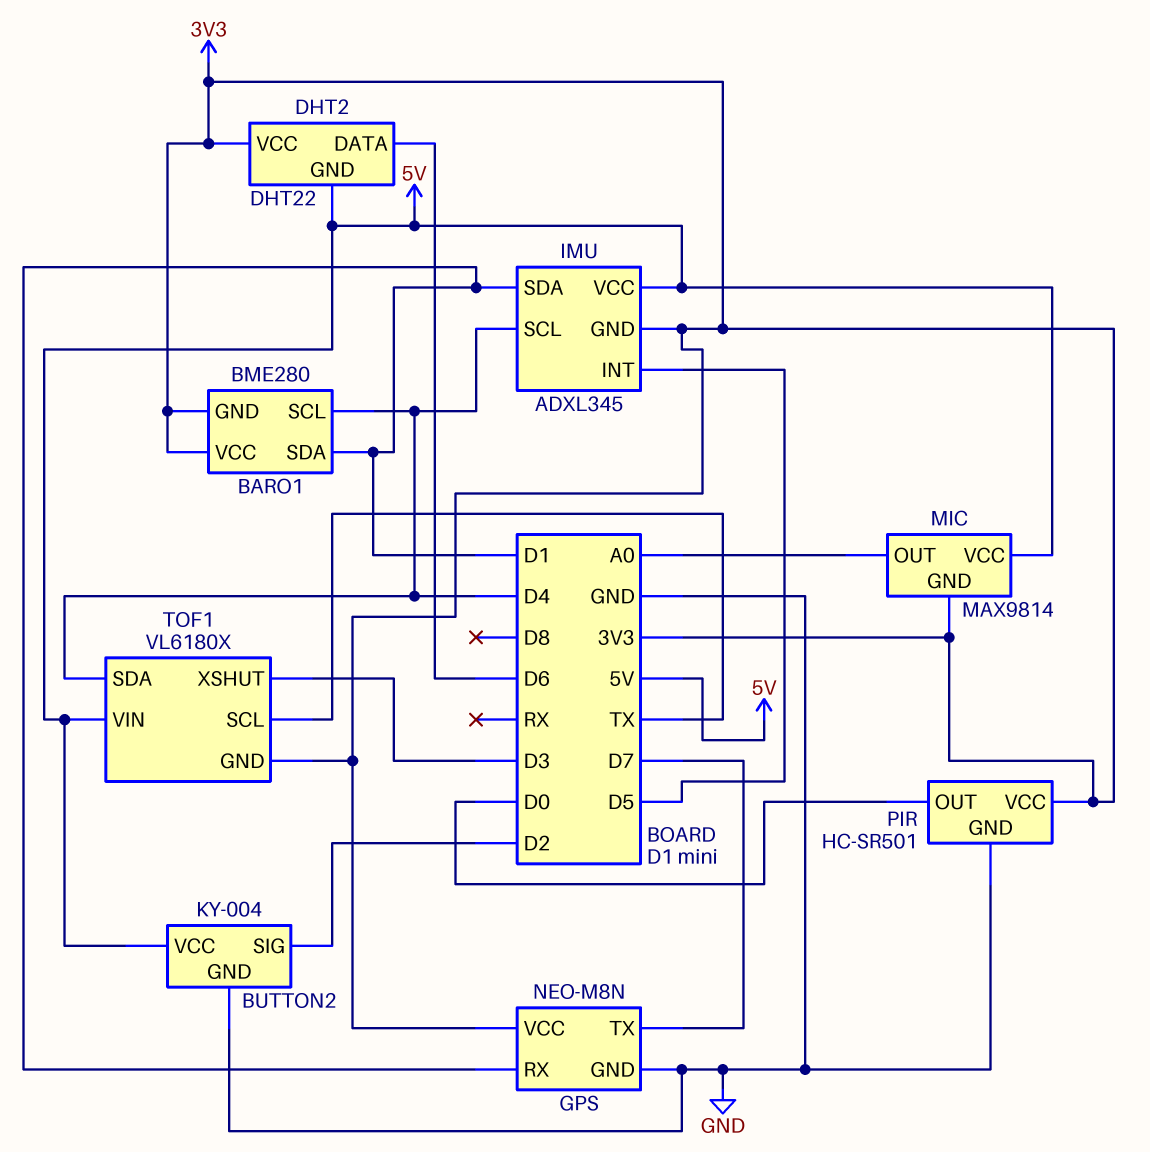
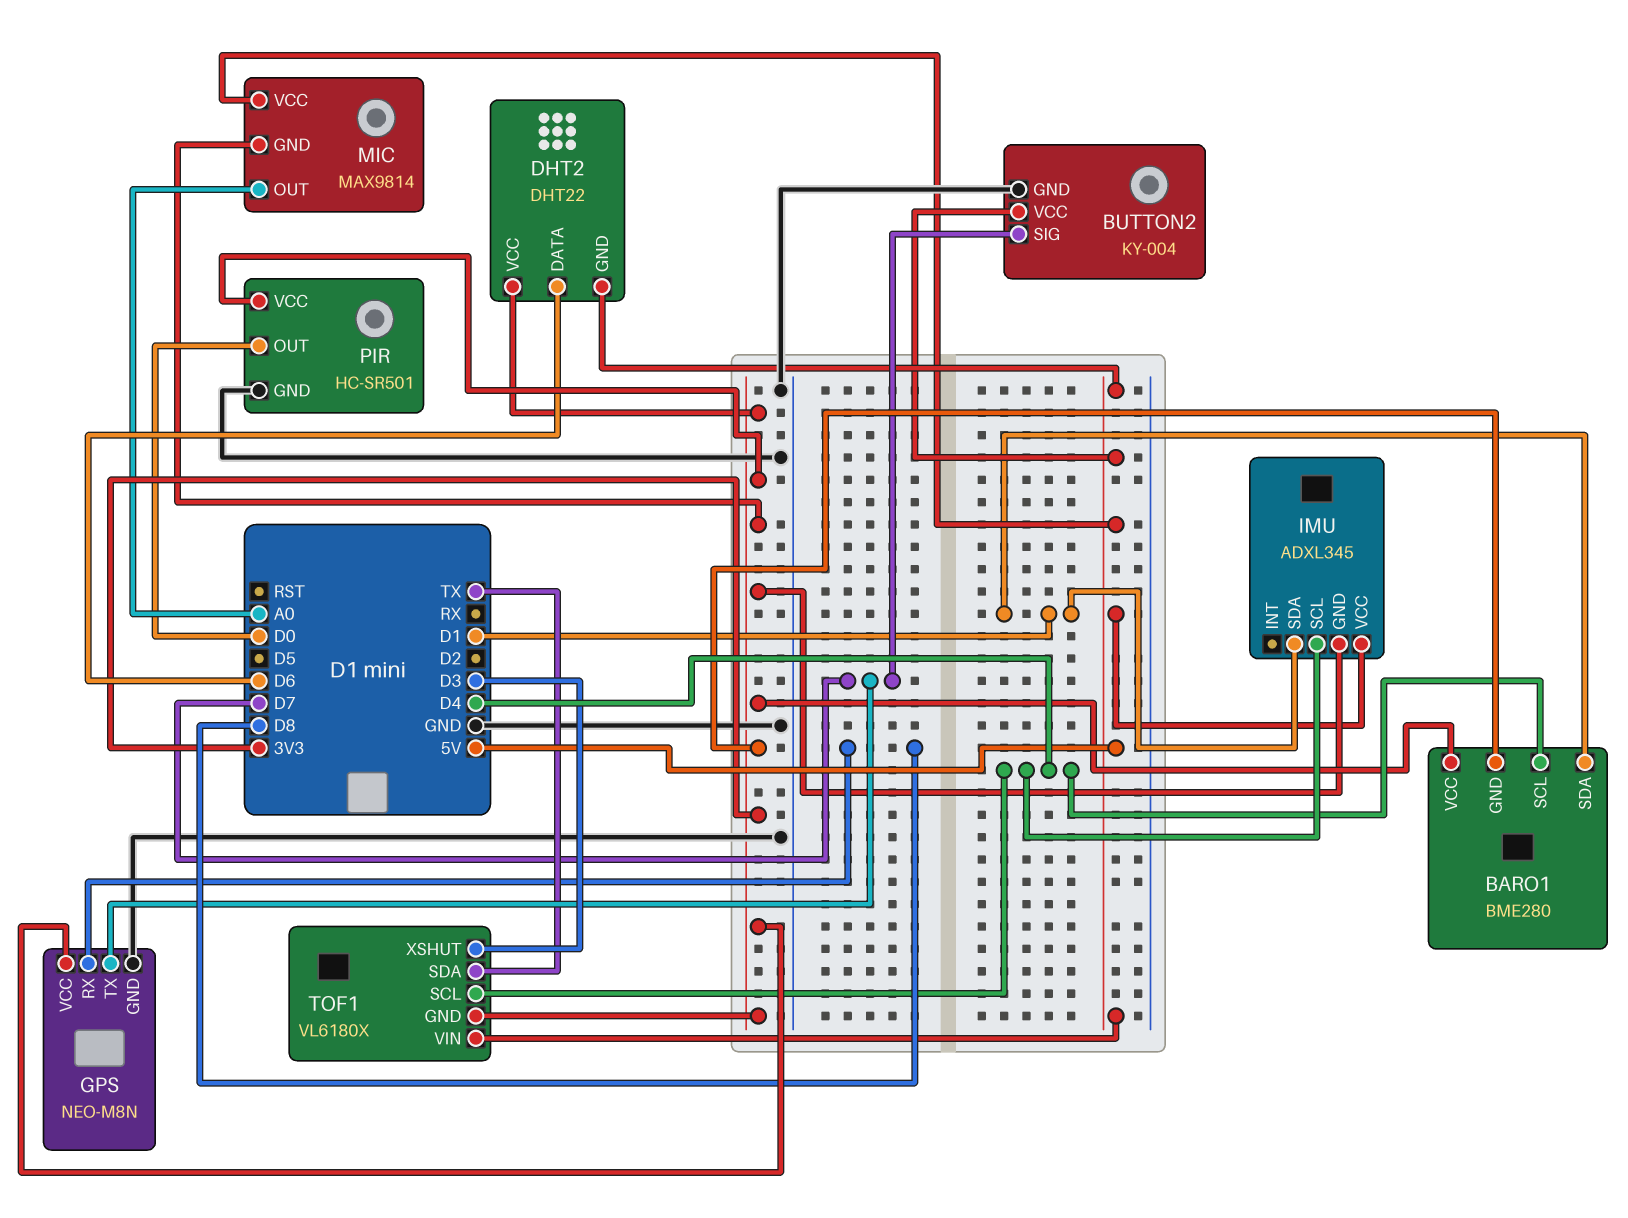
BUTTON2 pin SIG: D2 -> D7
GPS pin RX: D1 -> D8
IMU pin INT: D5 -> none
TOF1 pin SCL: TX -> D4
TOF1 pin SDA: D4 -> TX

